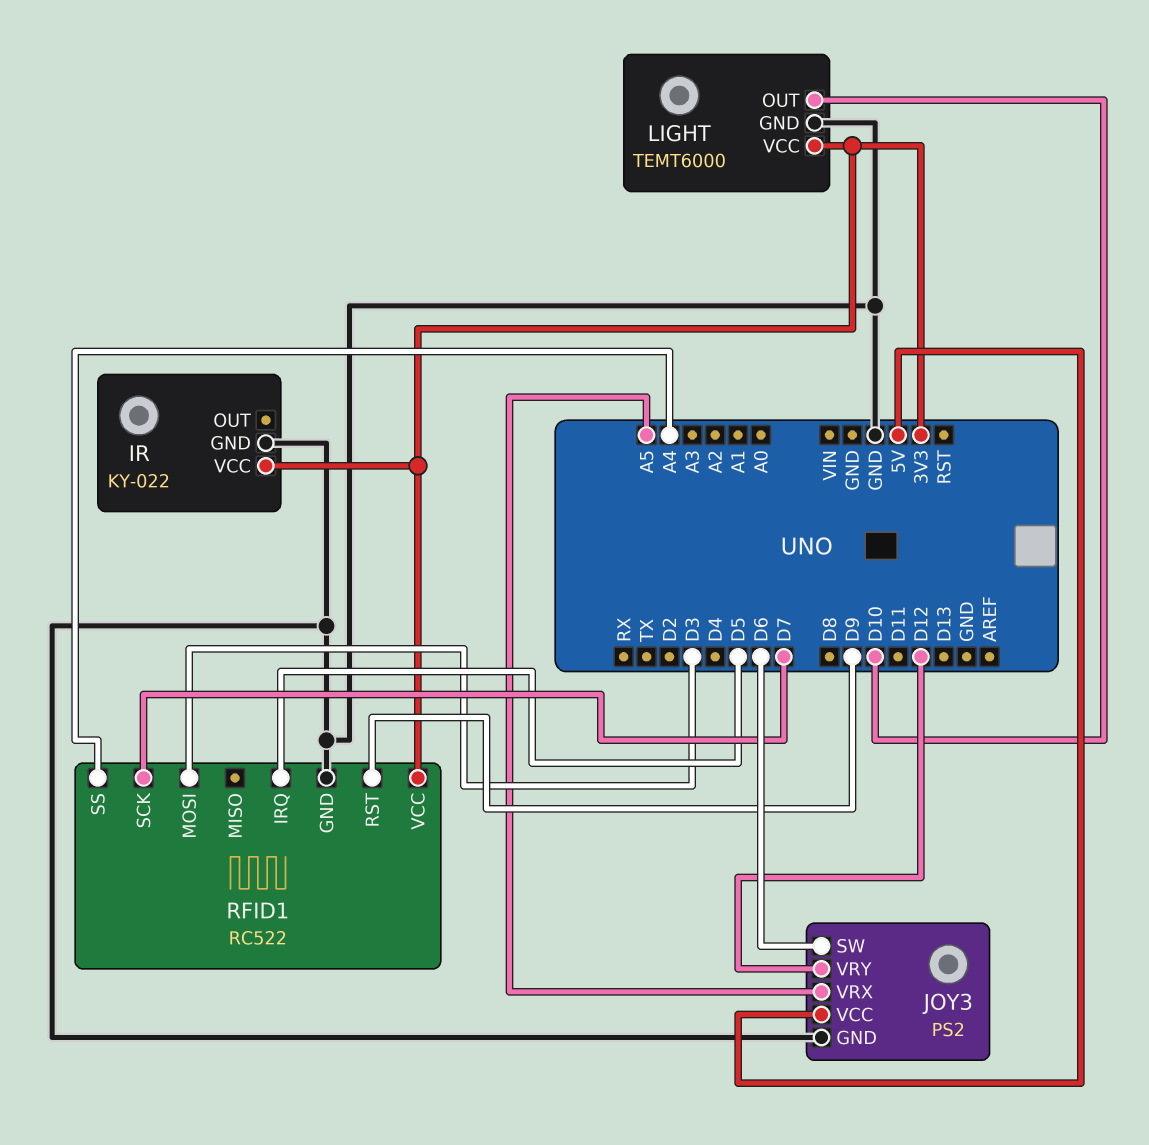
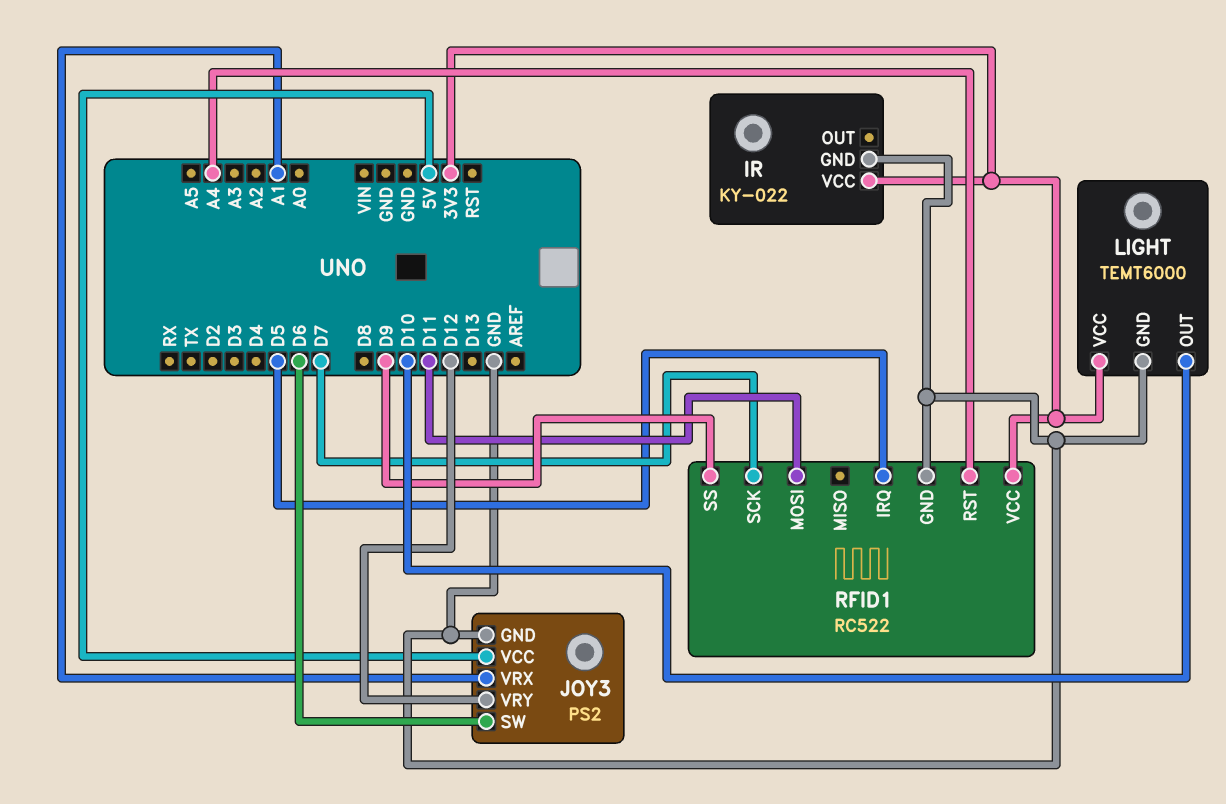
JOY3 pin VRX: A5 -> A1
RFID1 pin MOSI: D3 -> D11
RFID1 pin RST: D9 -> A4
RFID1 pin SS: A4 -> D9

